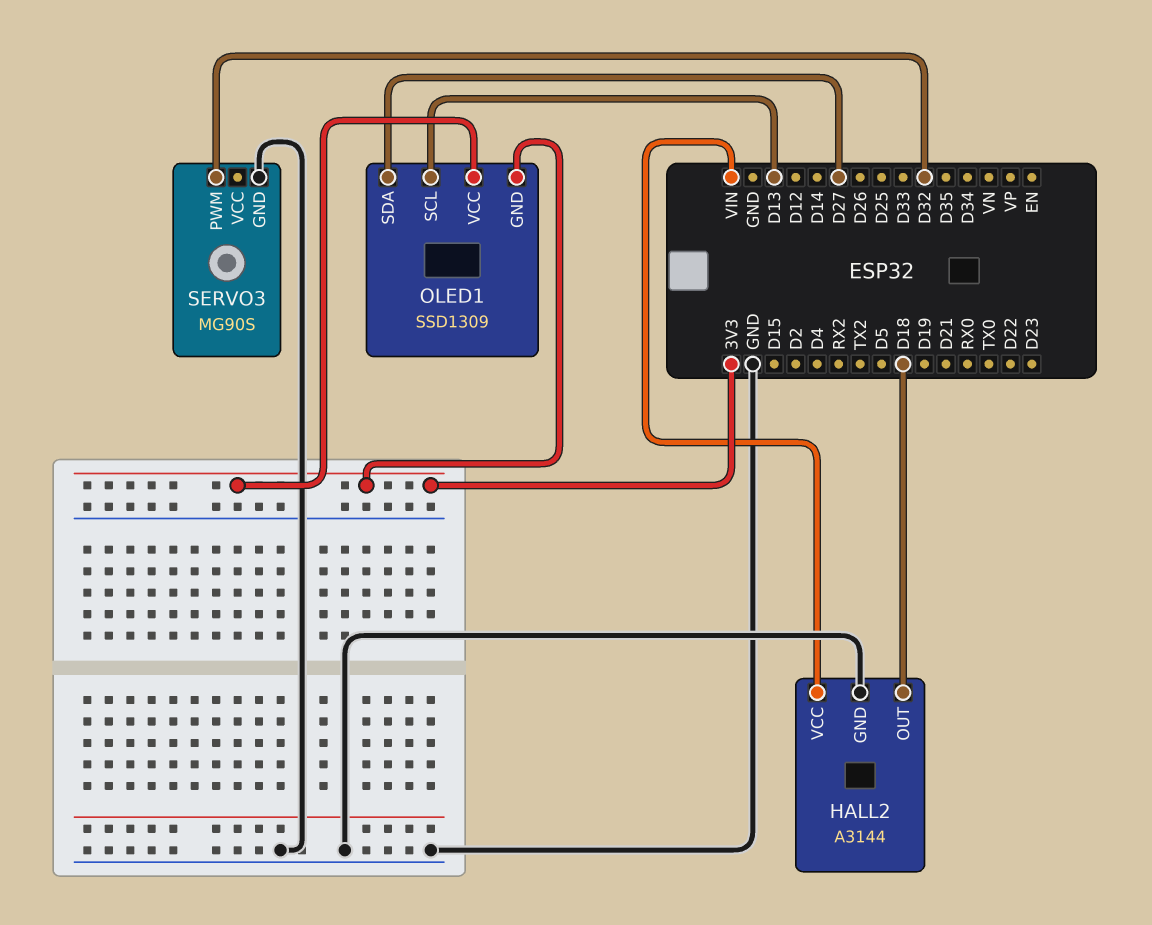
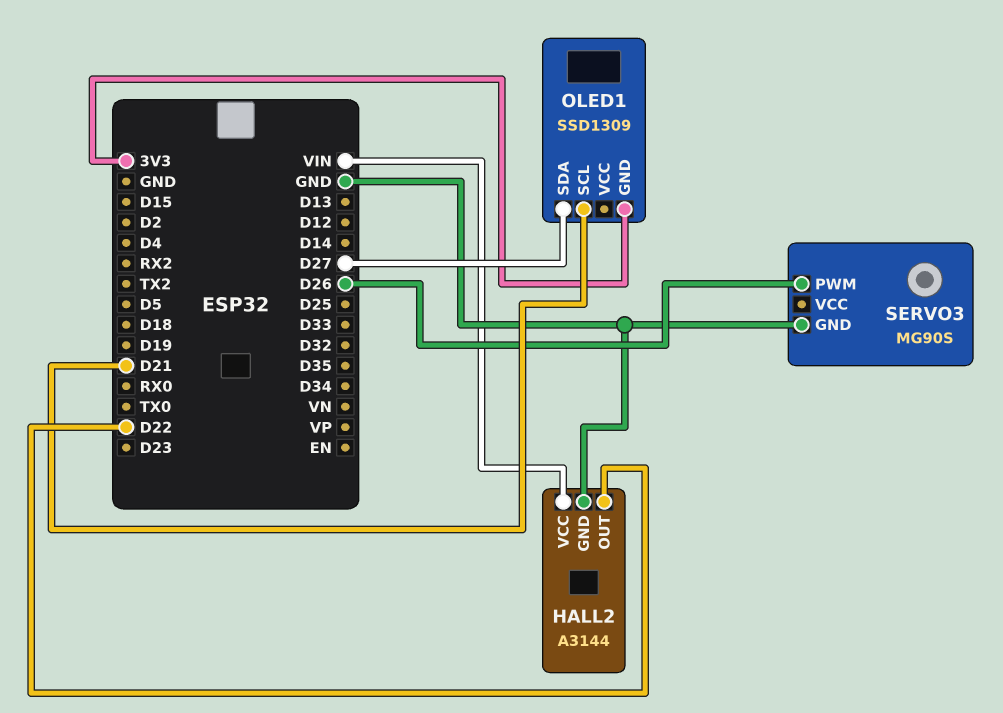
HALL2 pin OUT: D18 -> D22
OLED1 pin SCL: D13 -> D21
OLED1 pin VCC: 3V3 -> none
SERVO3 pin PWM: D32 -> D26

